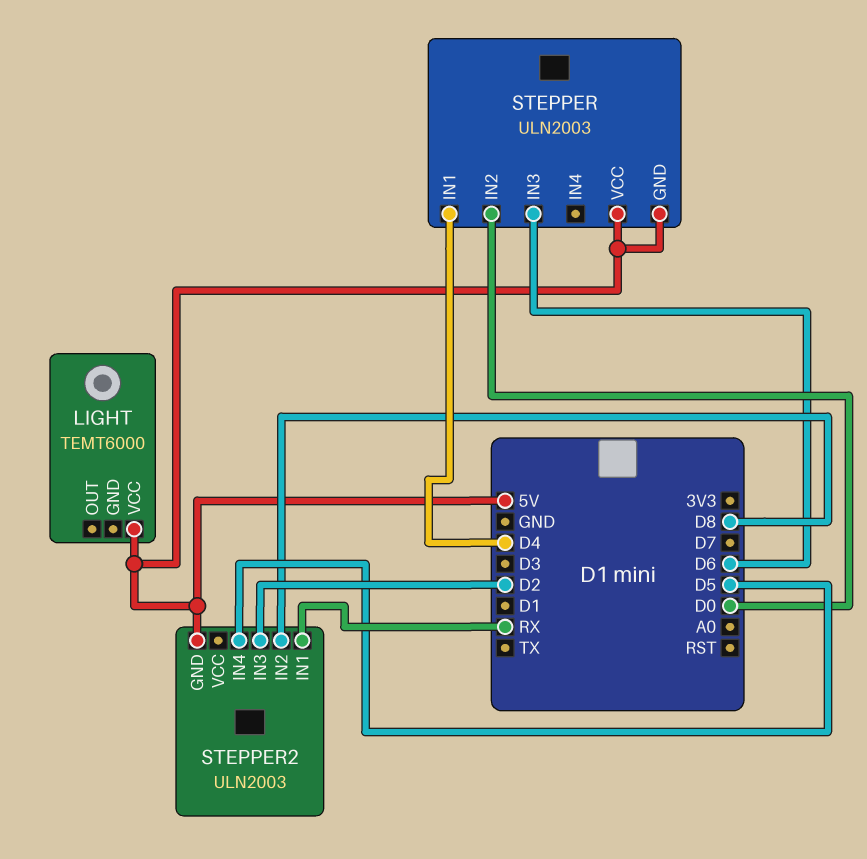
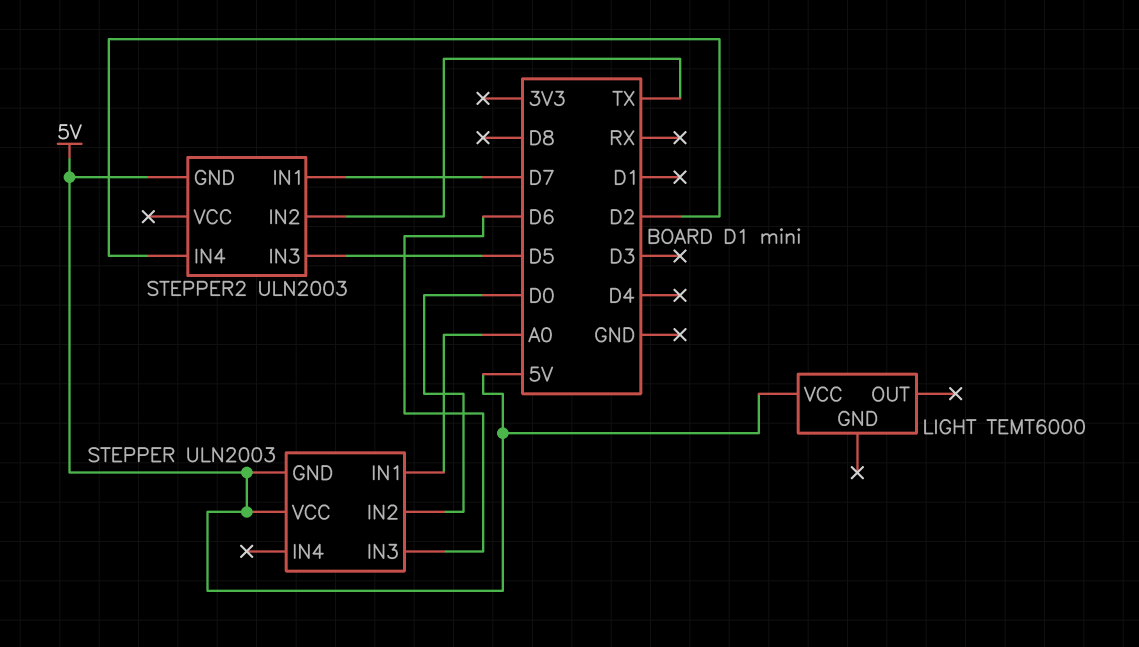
STEPPER pin IN1: D4 -> A0
STEPPER2 pin IN1: RX -> D7
STEPPER2 pin IN2: D8 -> TX
STEPPER2 pin IN3: D2 -> D5
STEPPER2 pin IN4: D5 -> D2

